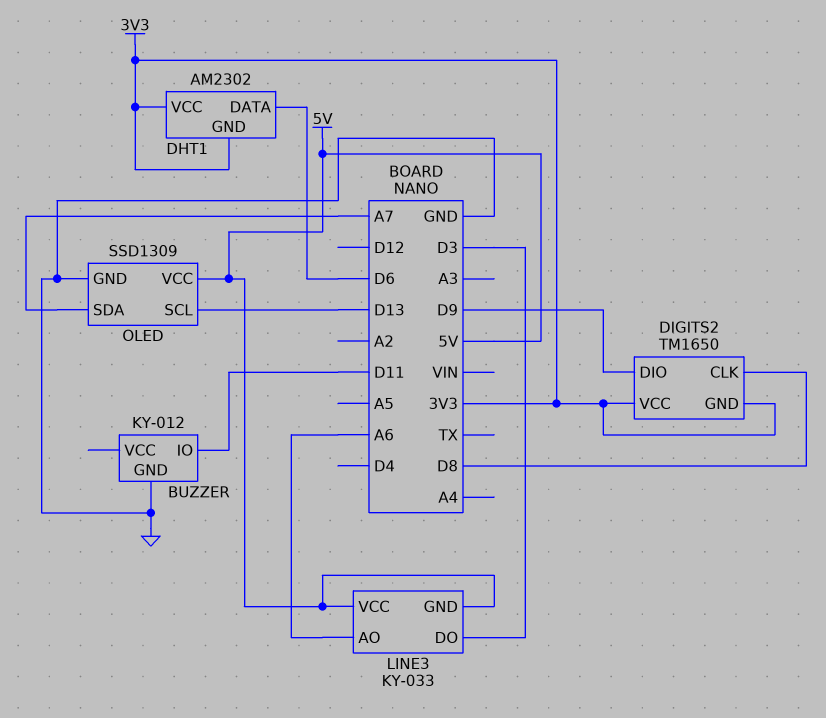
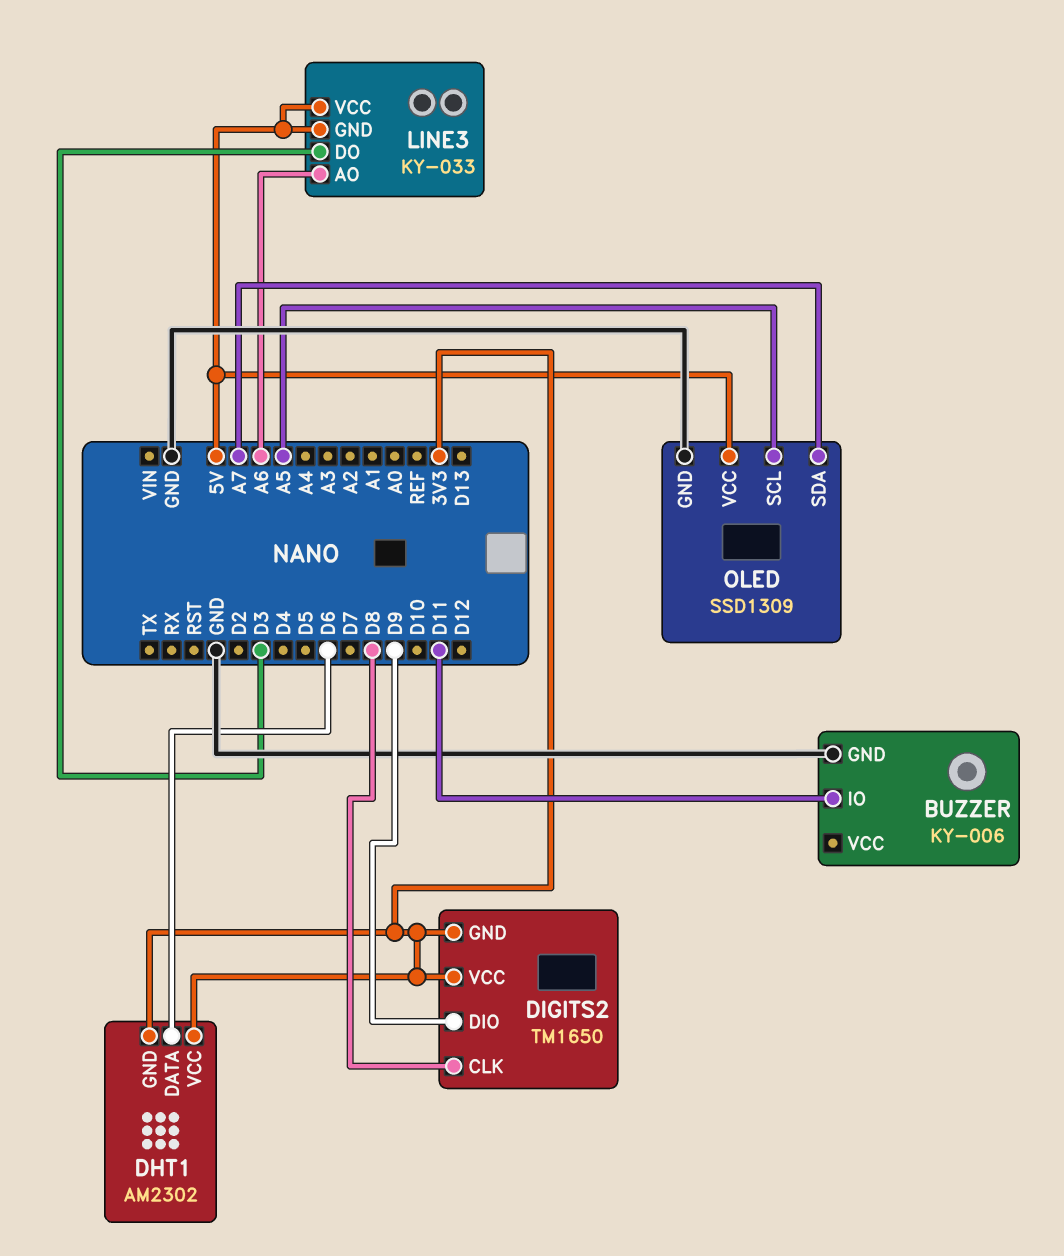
BUZZER: KY-012 -> KY-006
OLED pin SCL: D13 -> A5

